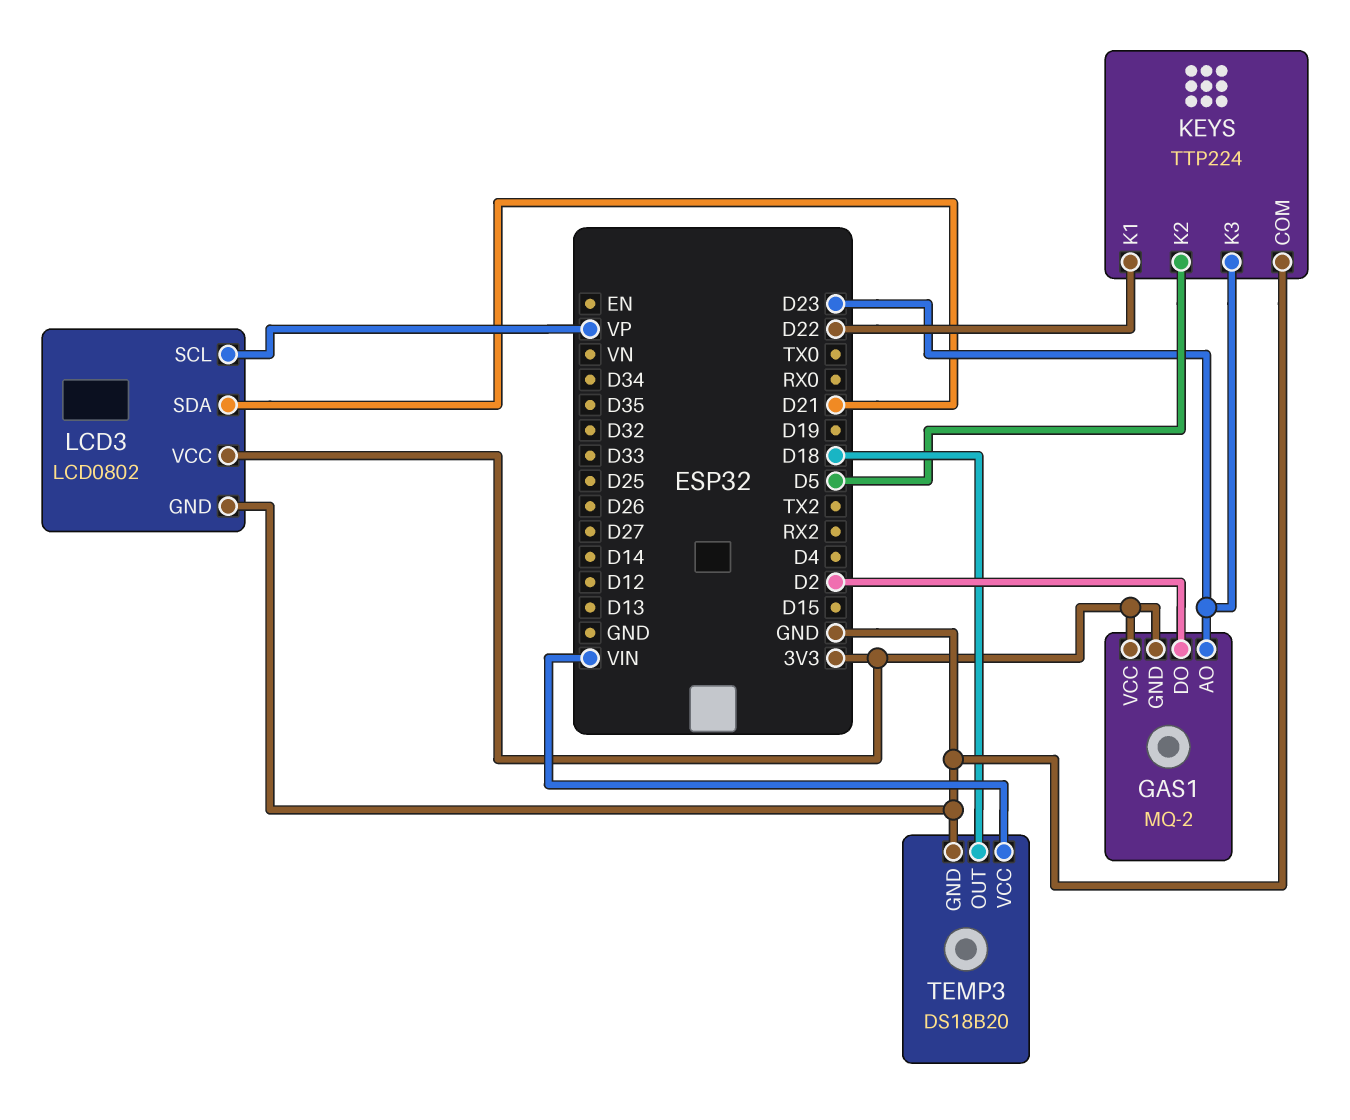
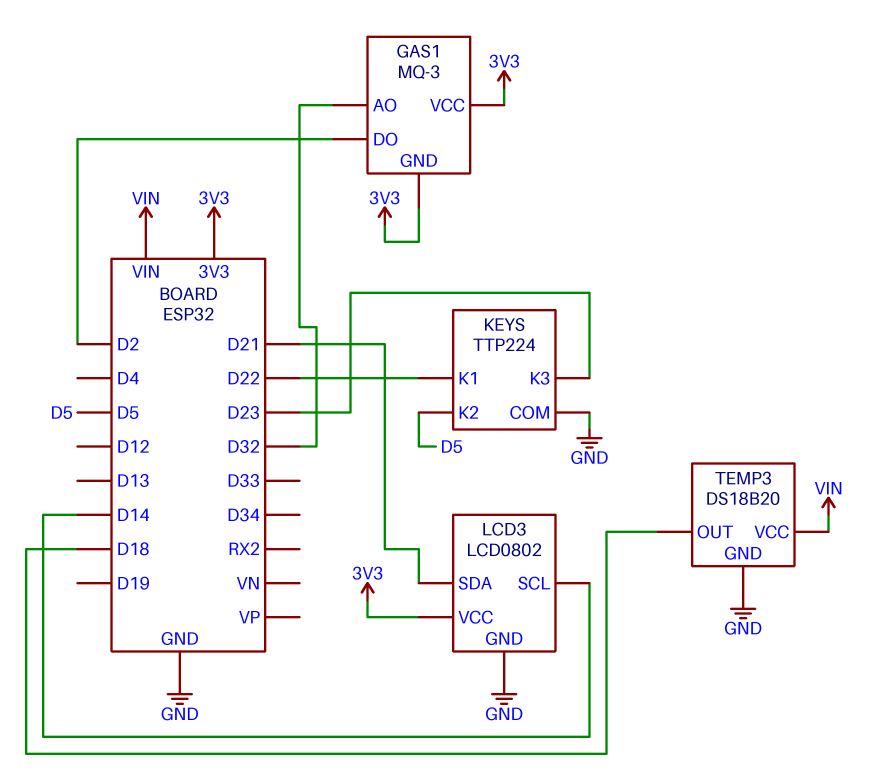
GAS1: MQ-2 -> MQ-3
GAS1 pin AO: D23 -> D32
LCD3 pin SCL: VP -> D14

